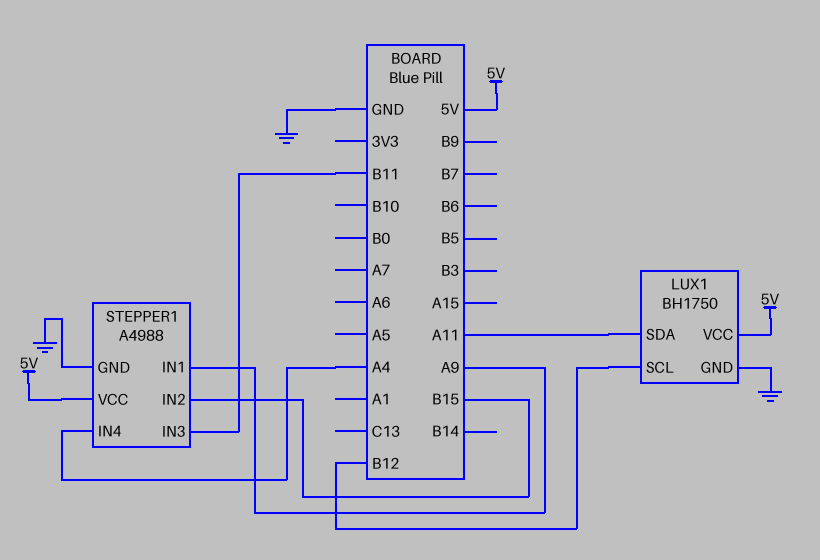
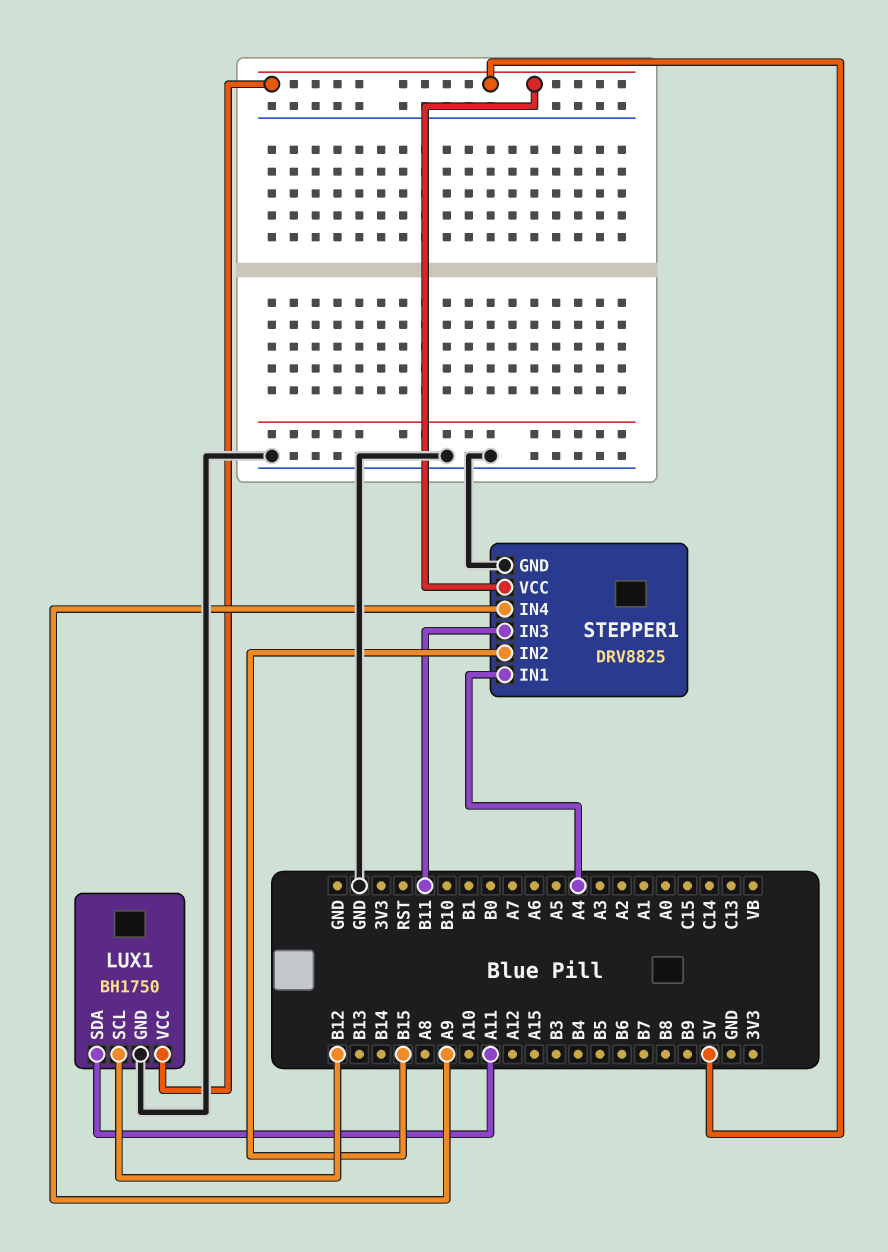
STEPPER1: A4988 -> DRV8825
STEPPER1 pin IN1: A9 -> A4
STEPPER1 pin IN4: A4 -> A9

